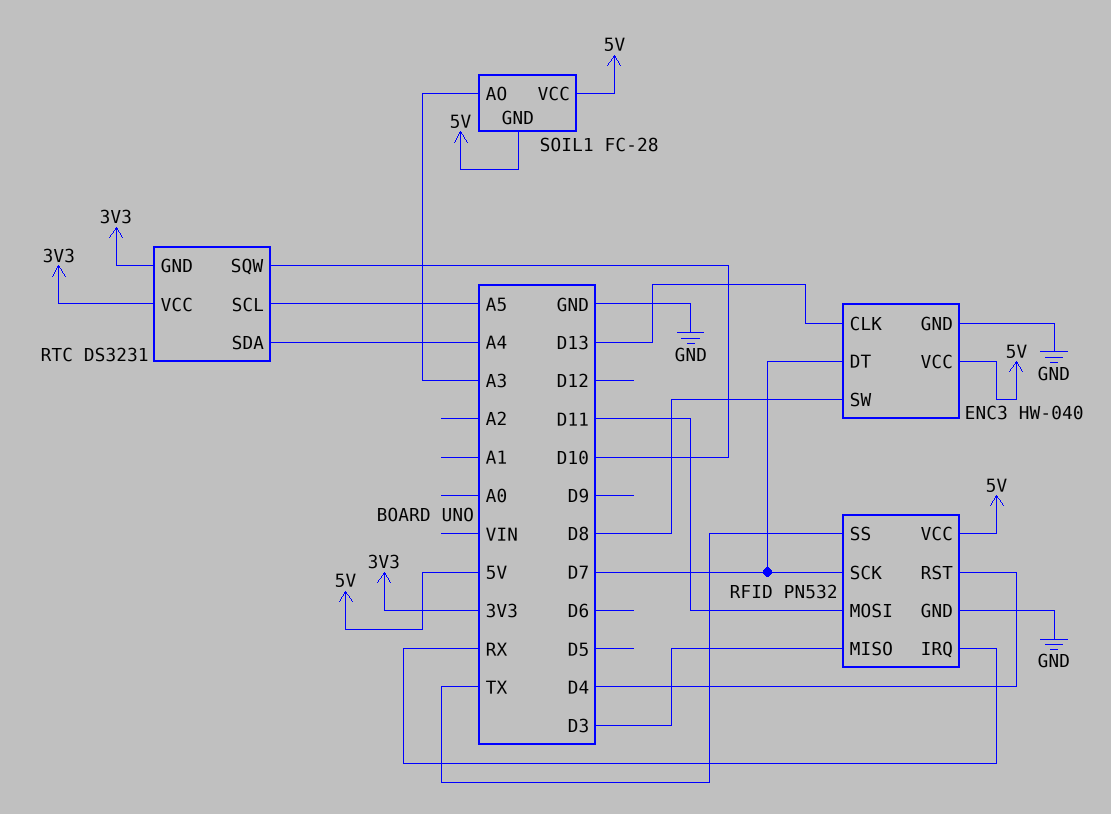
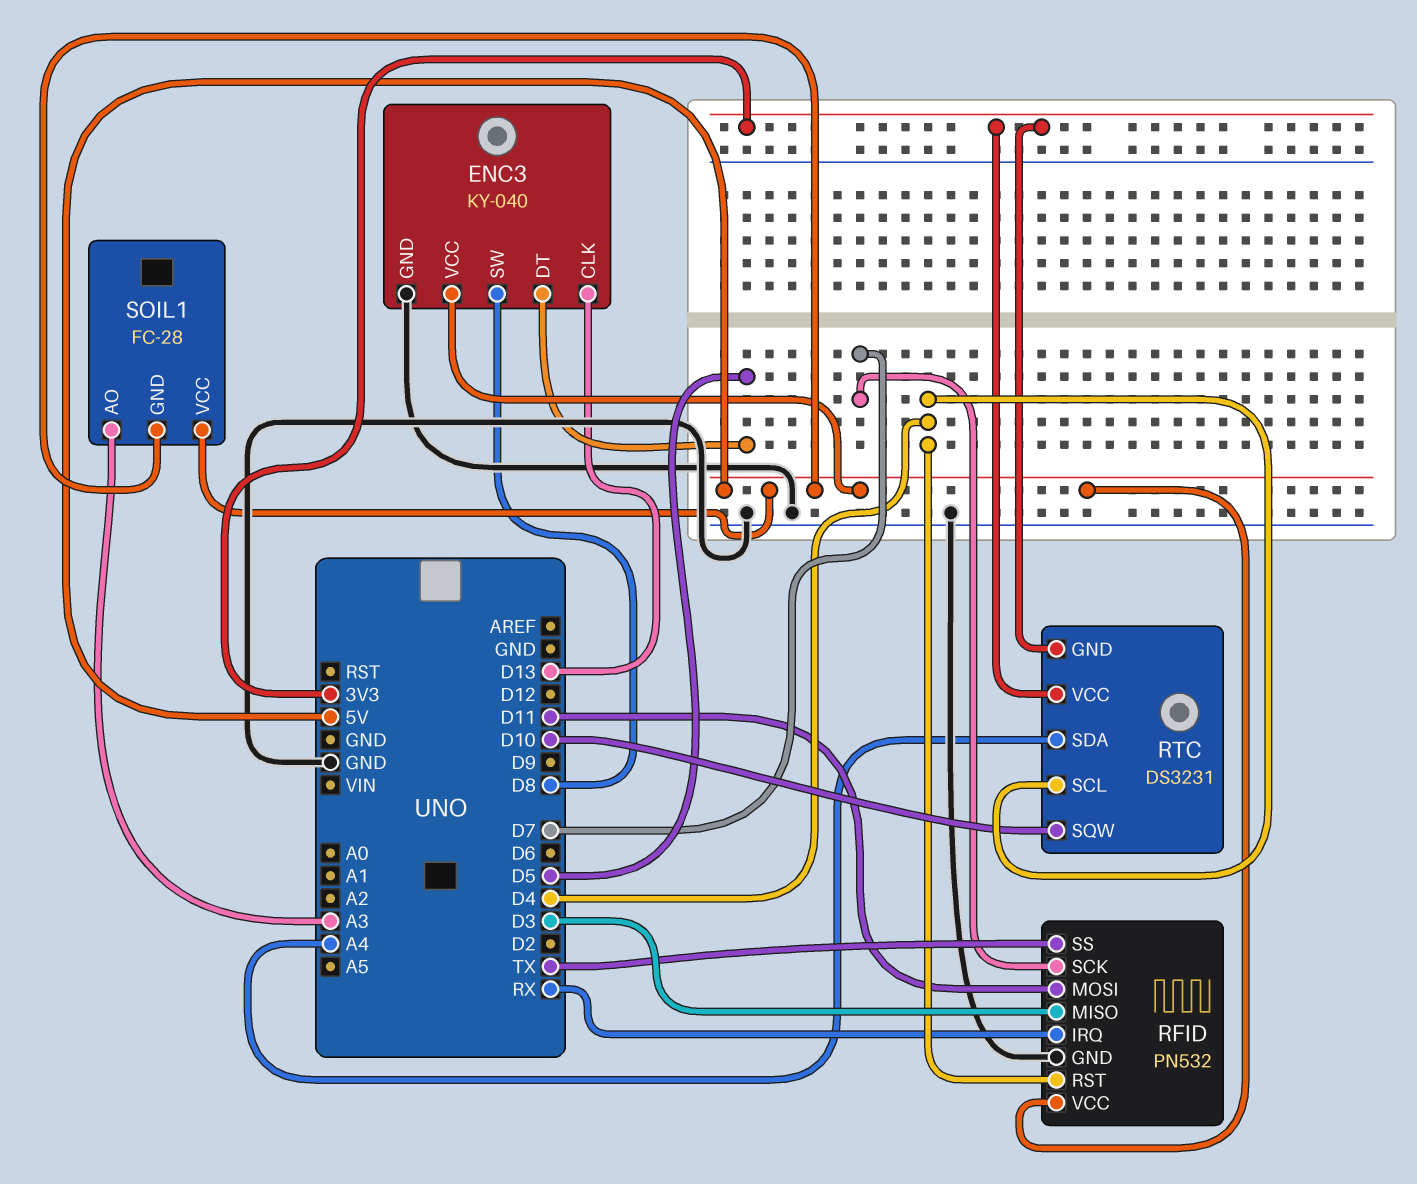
ENC3: HW-040 -> KY-040
ENC3 pin DT: D7 -> D5
RTC pin SCL: A5 -> D4

